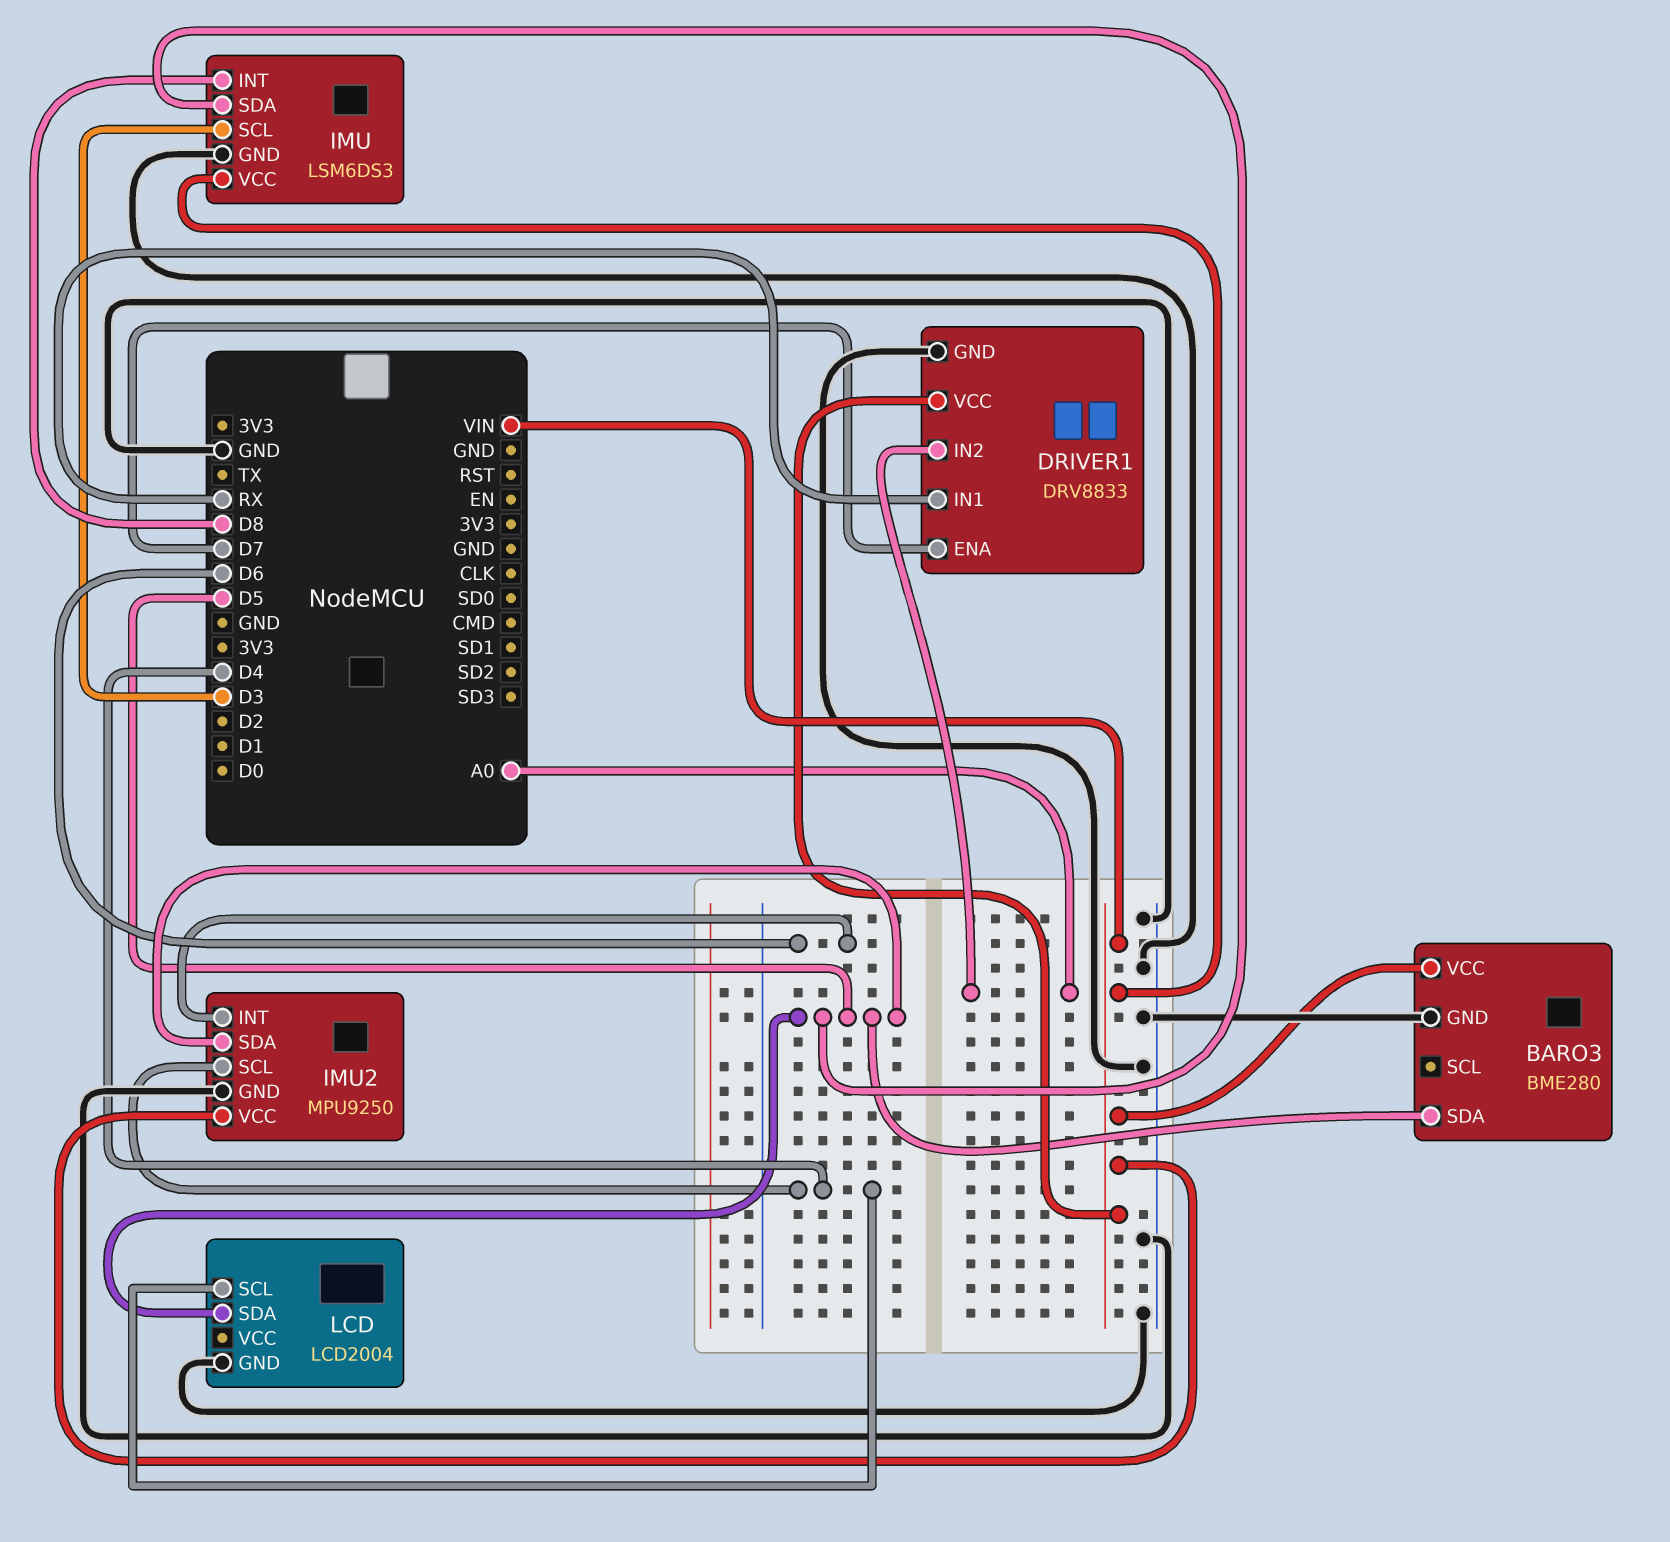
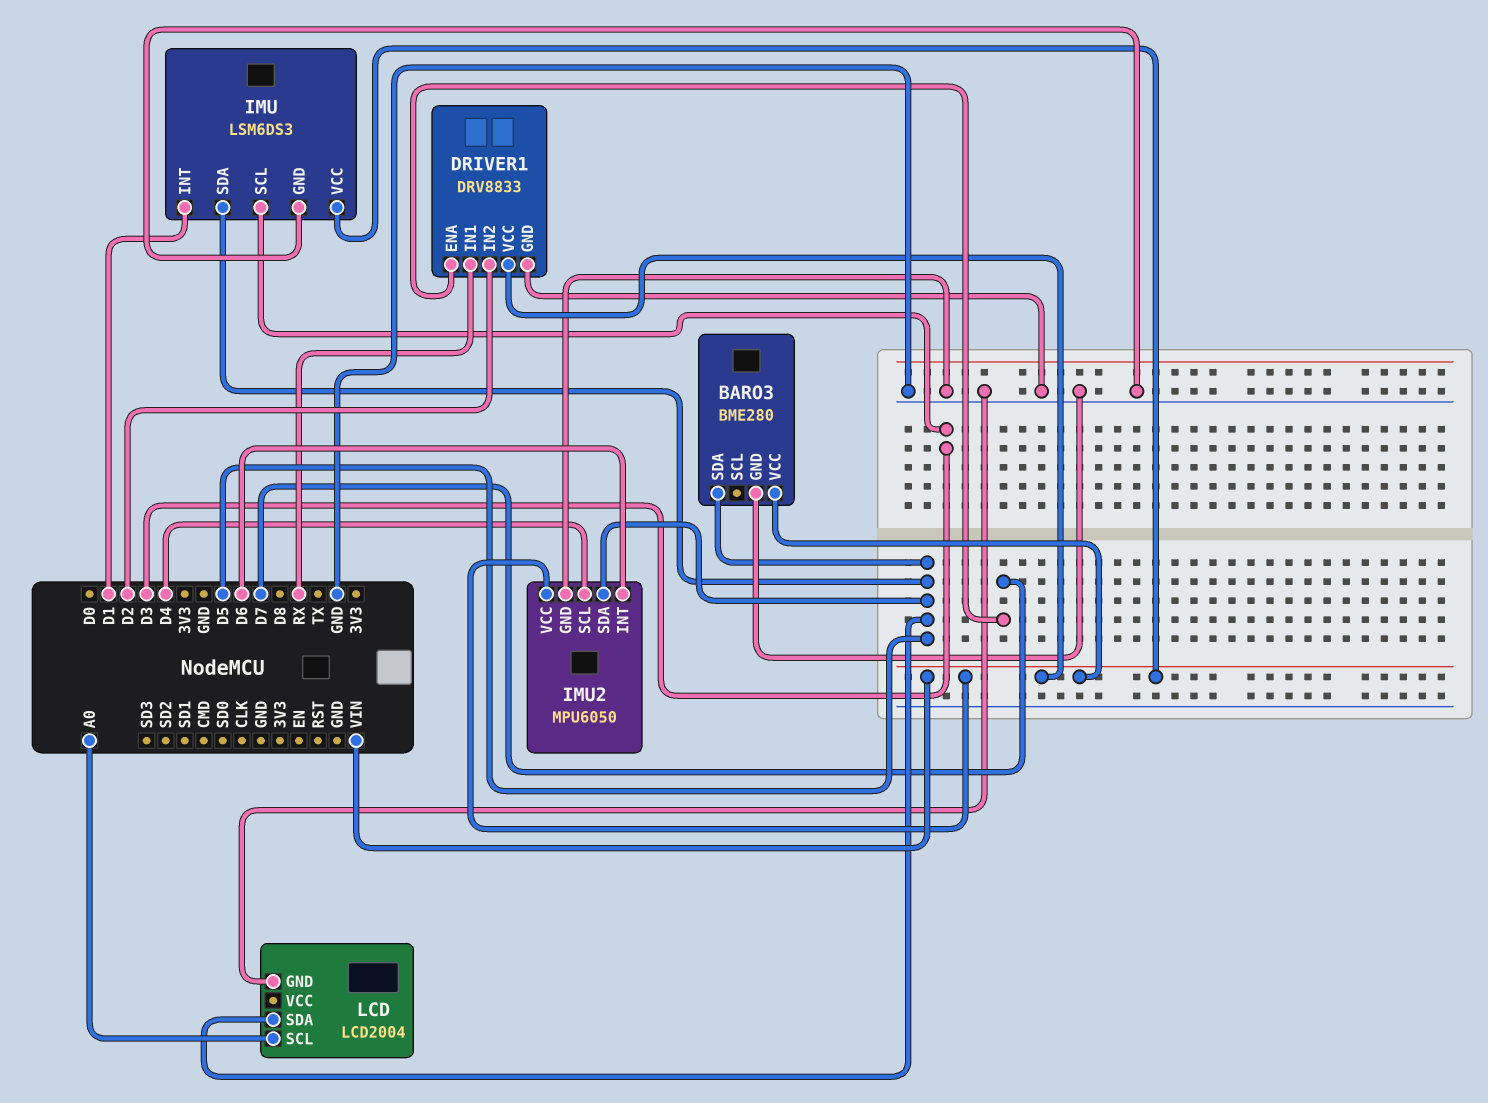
DRIVER1 pin IN2: A0 -> D2
IMU pin INT: D8 -> D1
IMU2: MPU9250 -> MPU6050
LCD pin SCL: D4 -> A0

